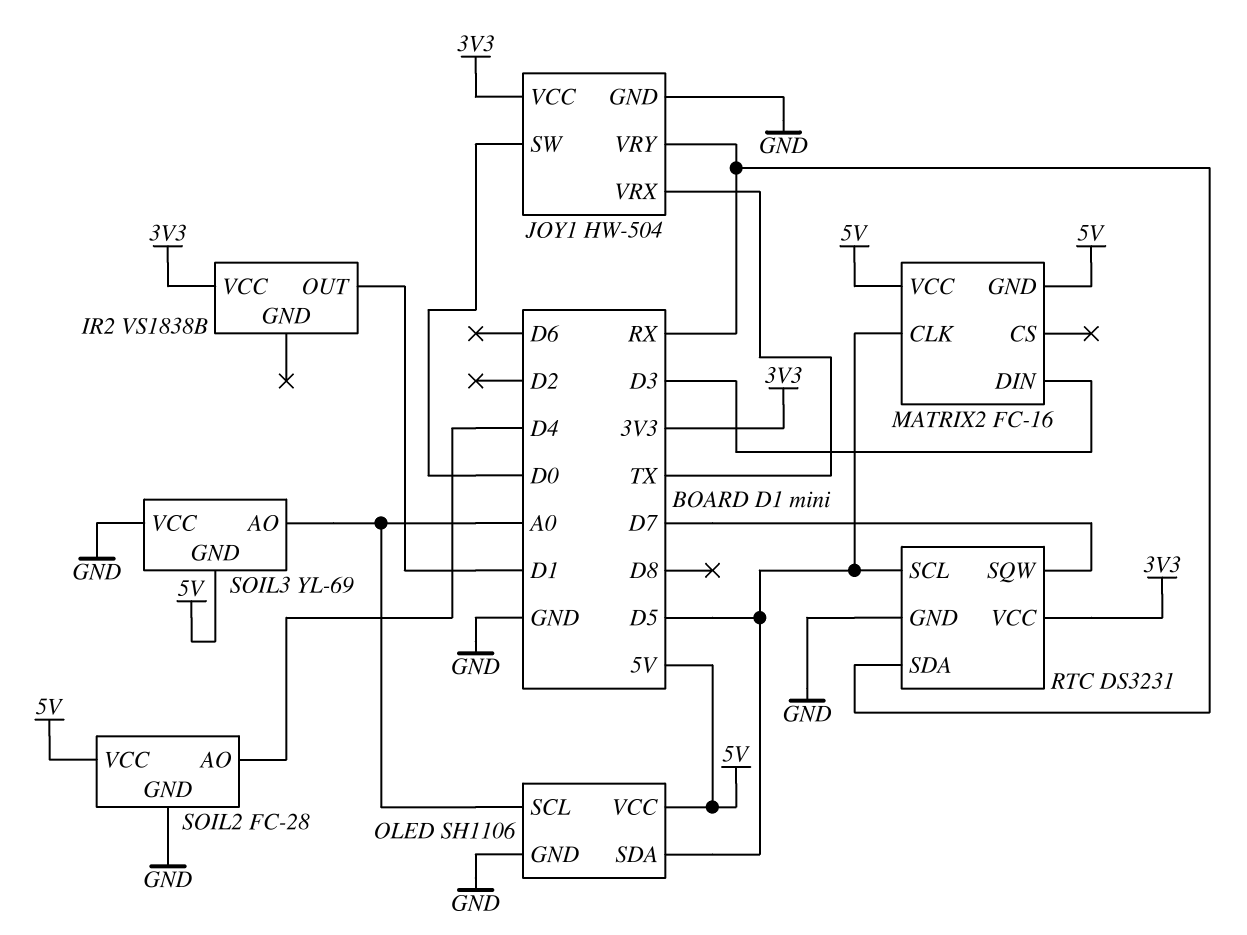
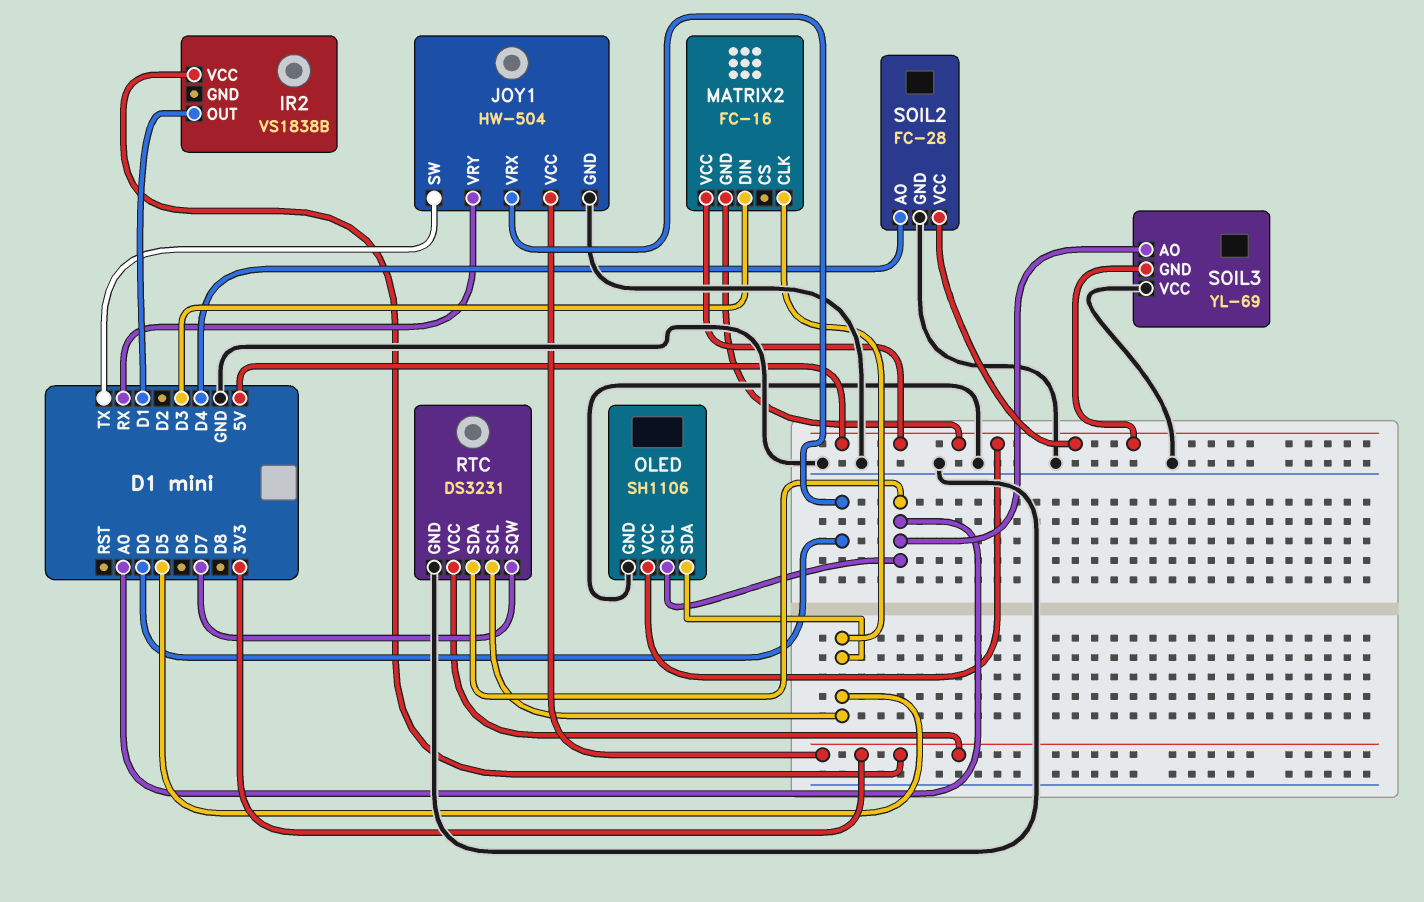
JOY1 pin SW: D0 -> TX
JOY1 pin VRX: TX -> D0
RTC pin SDA: RX -> A0

